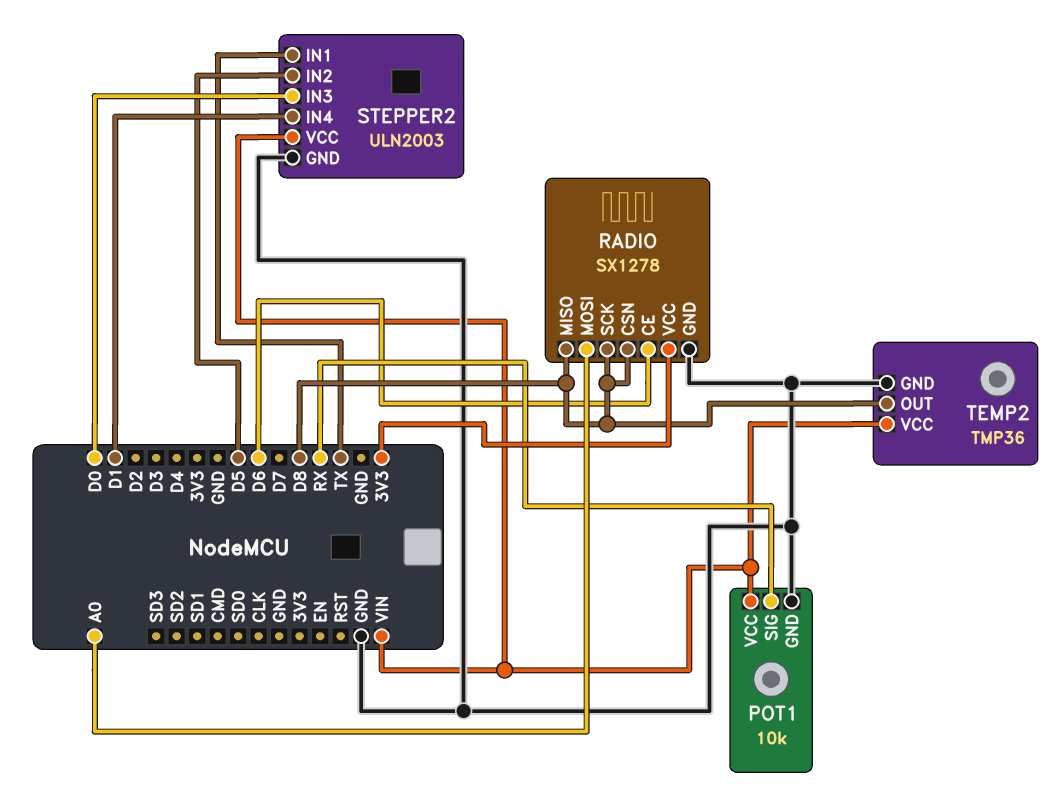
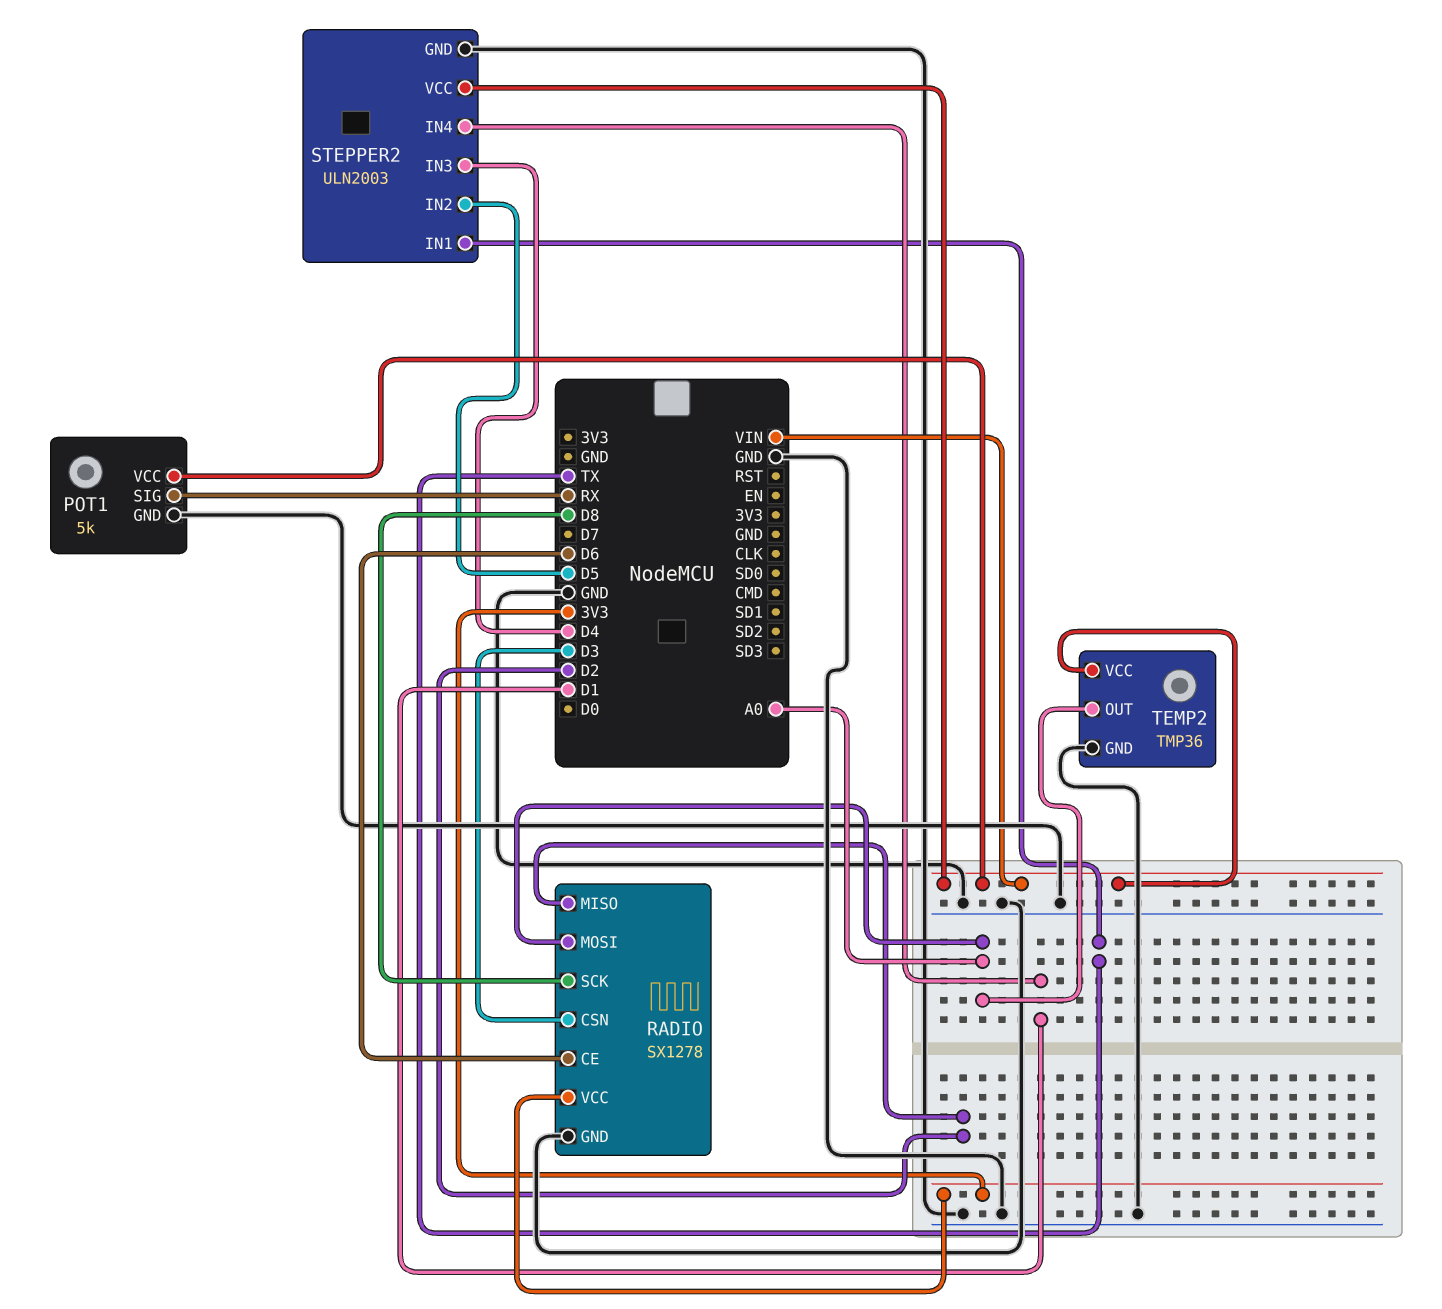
POT1: 10k -> 5k
RADIO pin CSN: D8 -> D3
RADIO pin MISO: D8 -> D2
STEPPER2 pin IN3: D0 -> D4
TEMP2 pin OUT: D8 -> A0

